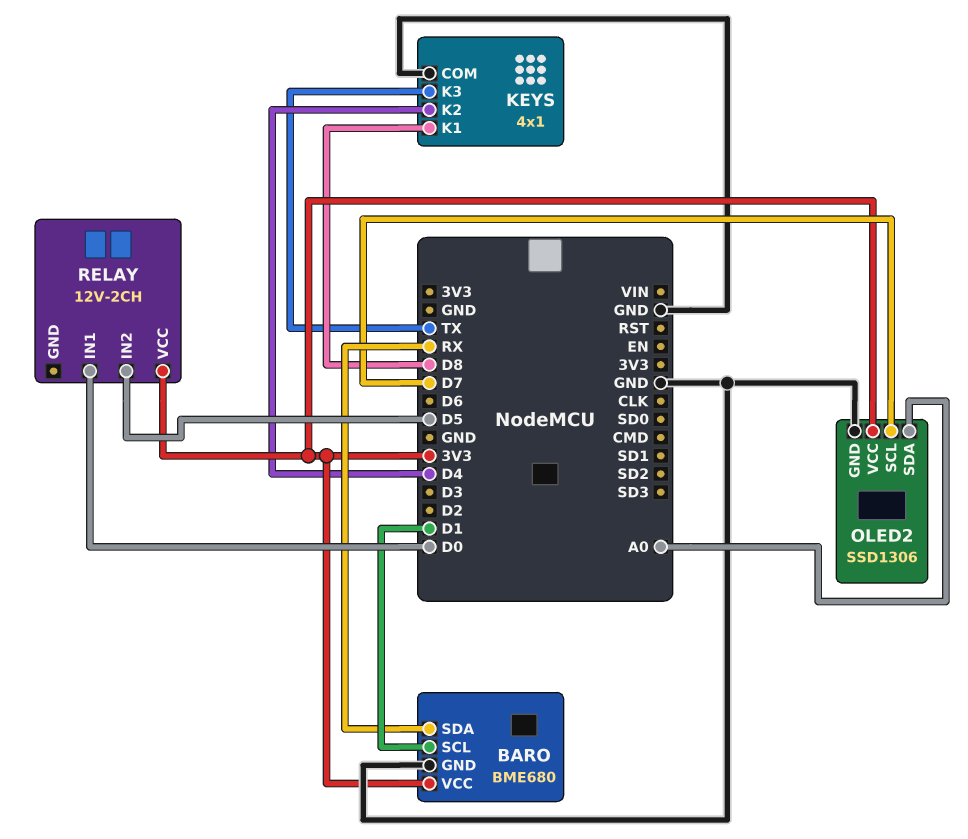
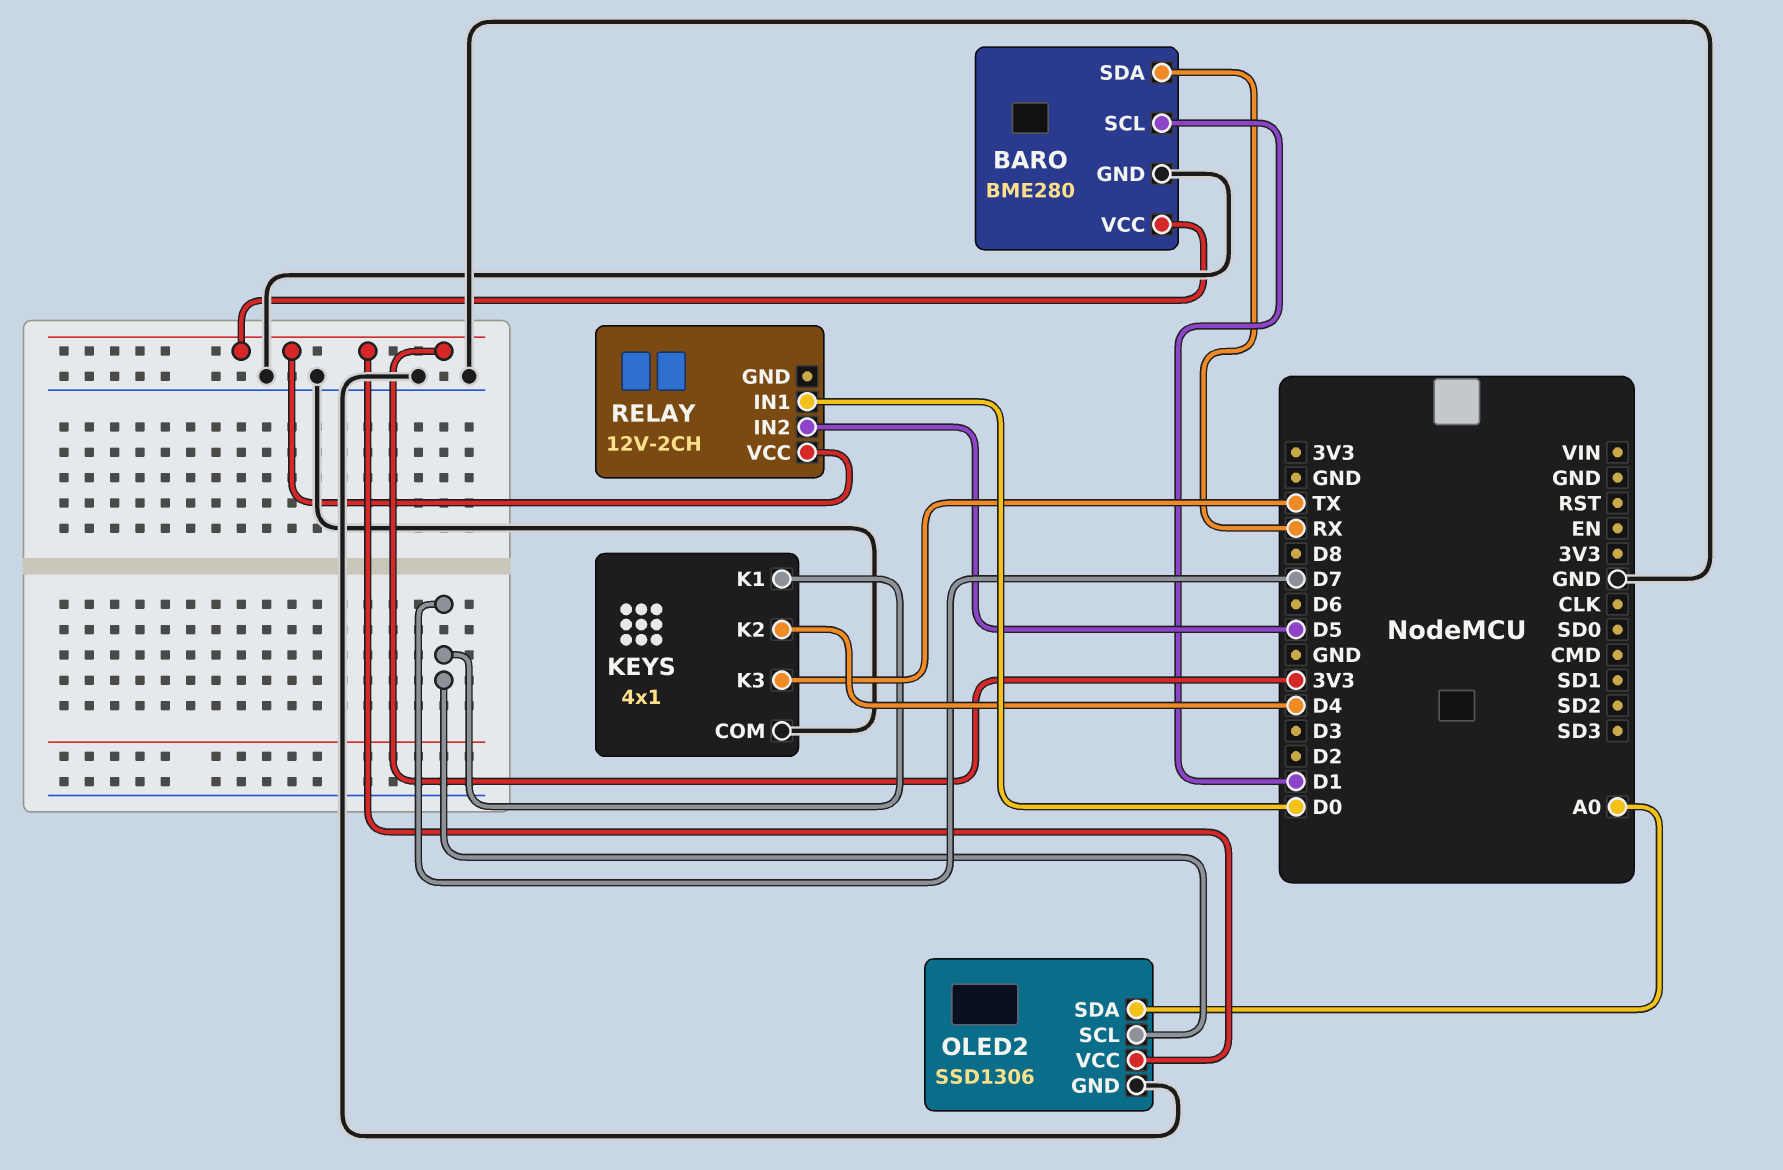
BARO: BME680 -> BME280
KEYS pin K1: D8 -> D7

